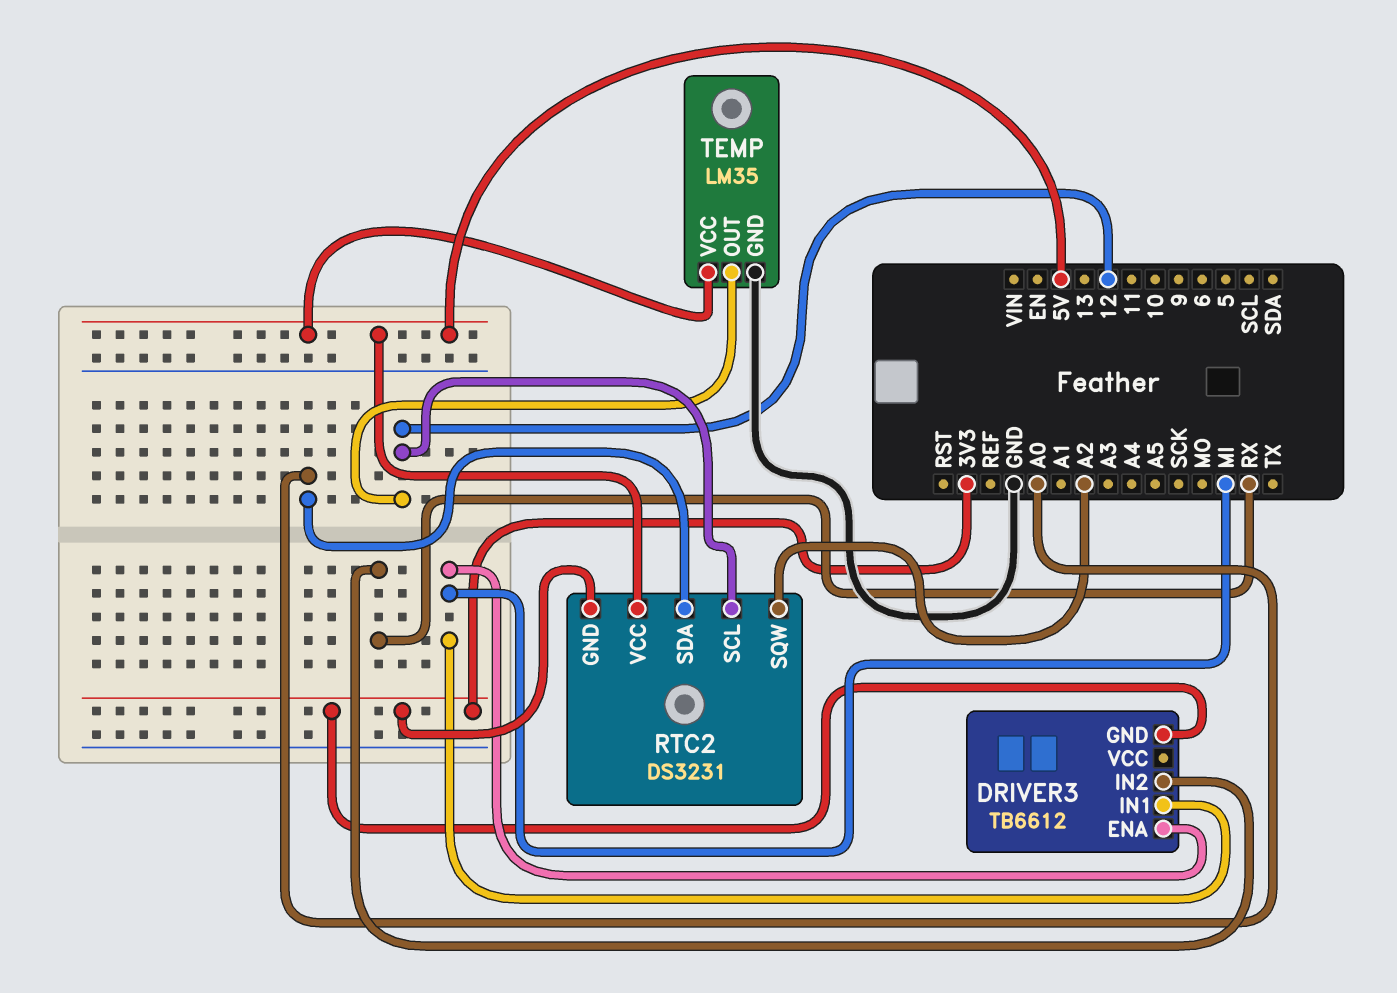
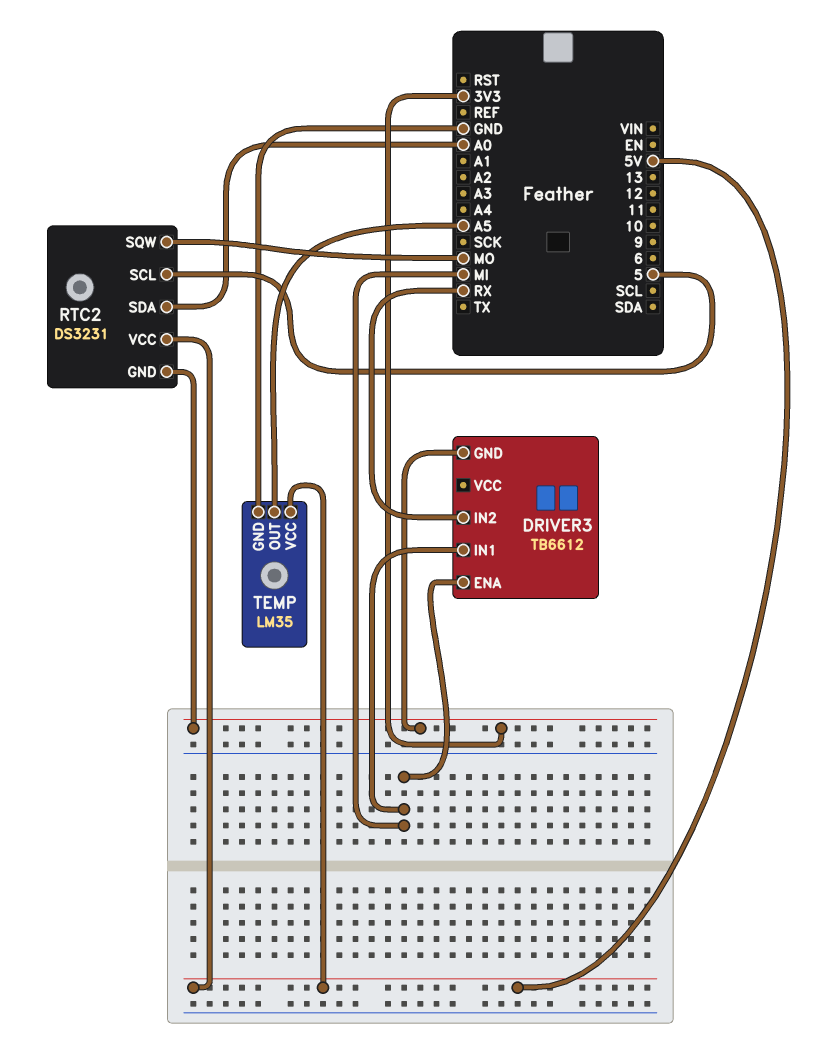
RTC2 pin SCL: 12 -> 5
RTC2 pin SQW: A2 -> MO
TEMP pin OUT: 12 -> A5

